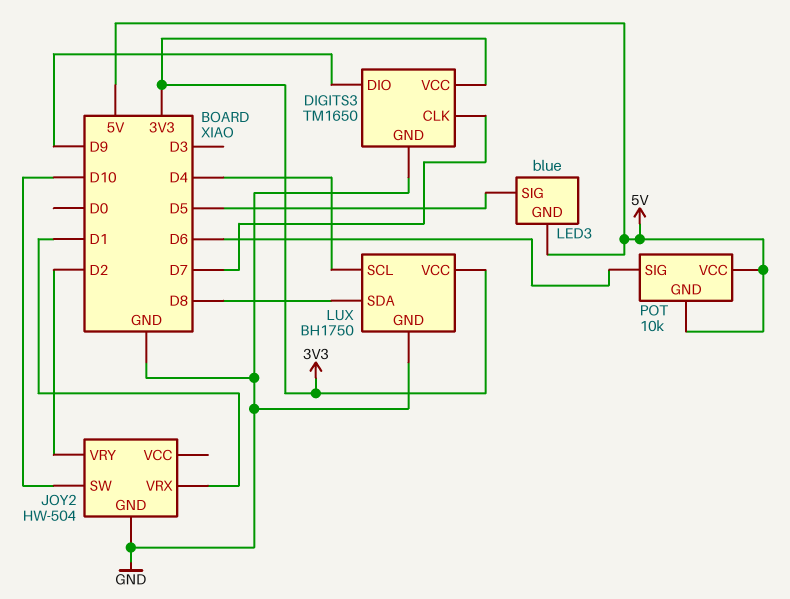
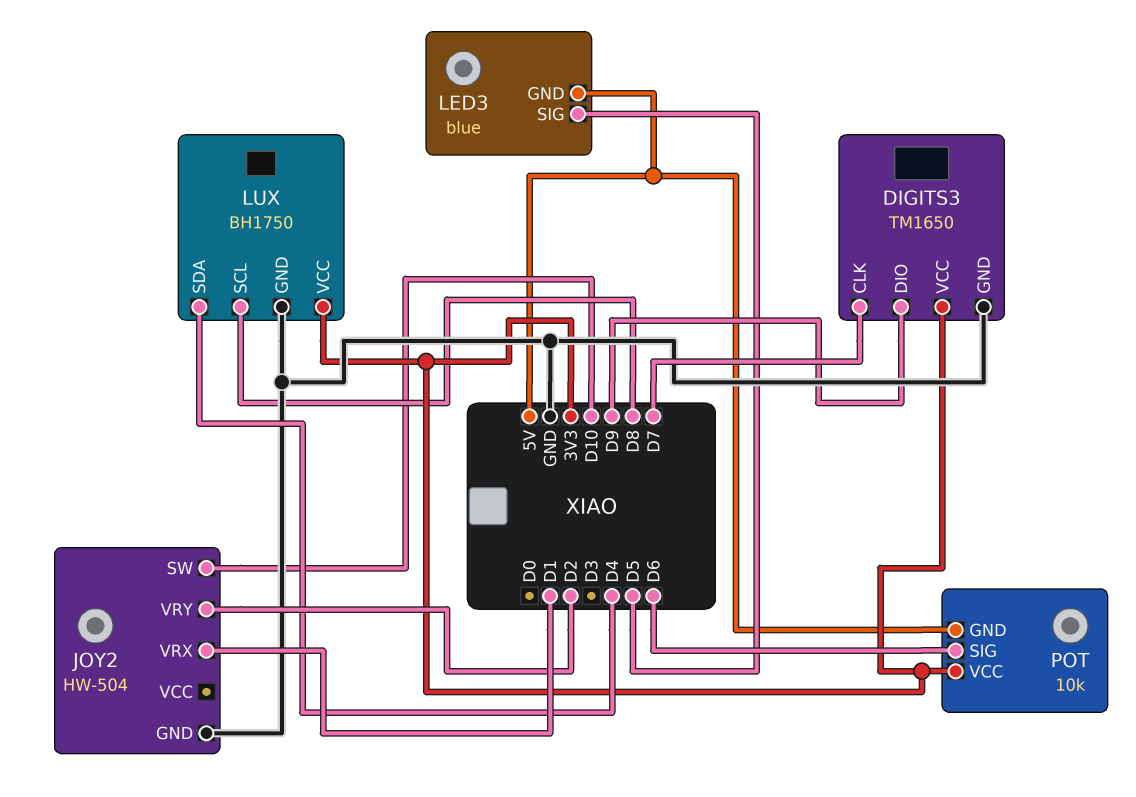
LUX pin SCL: D4 -> D8
LUX pin SDA: D8 -> D4
POT pin VCC: 5V -> 3V3

